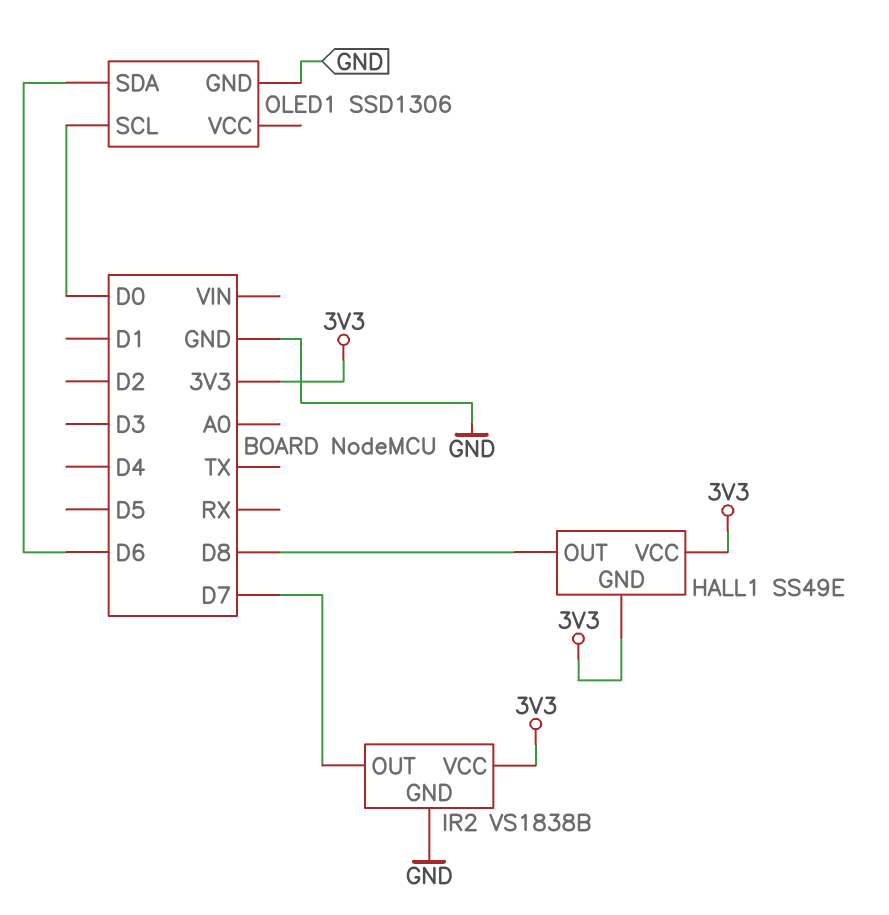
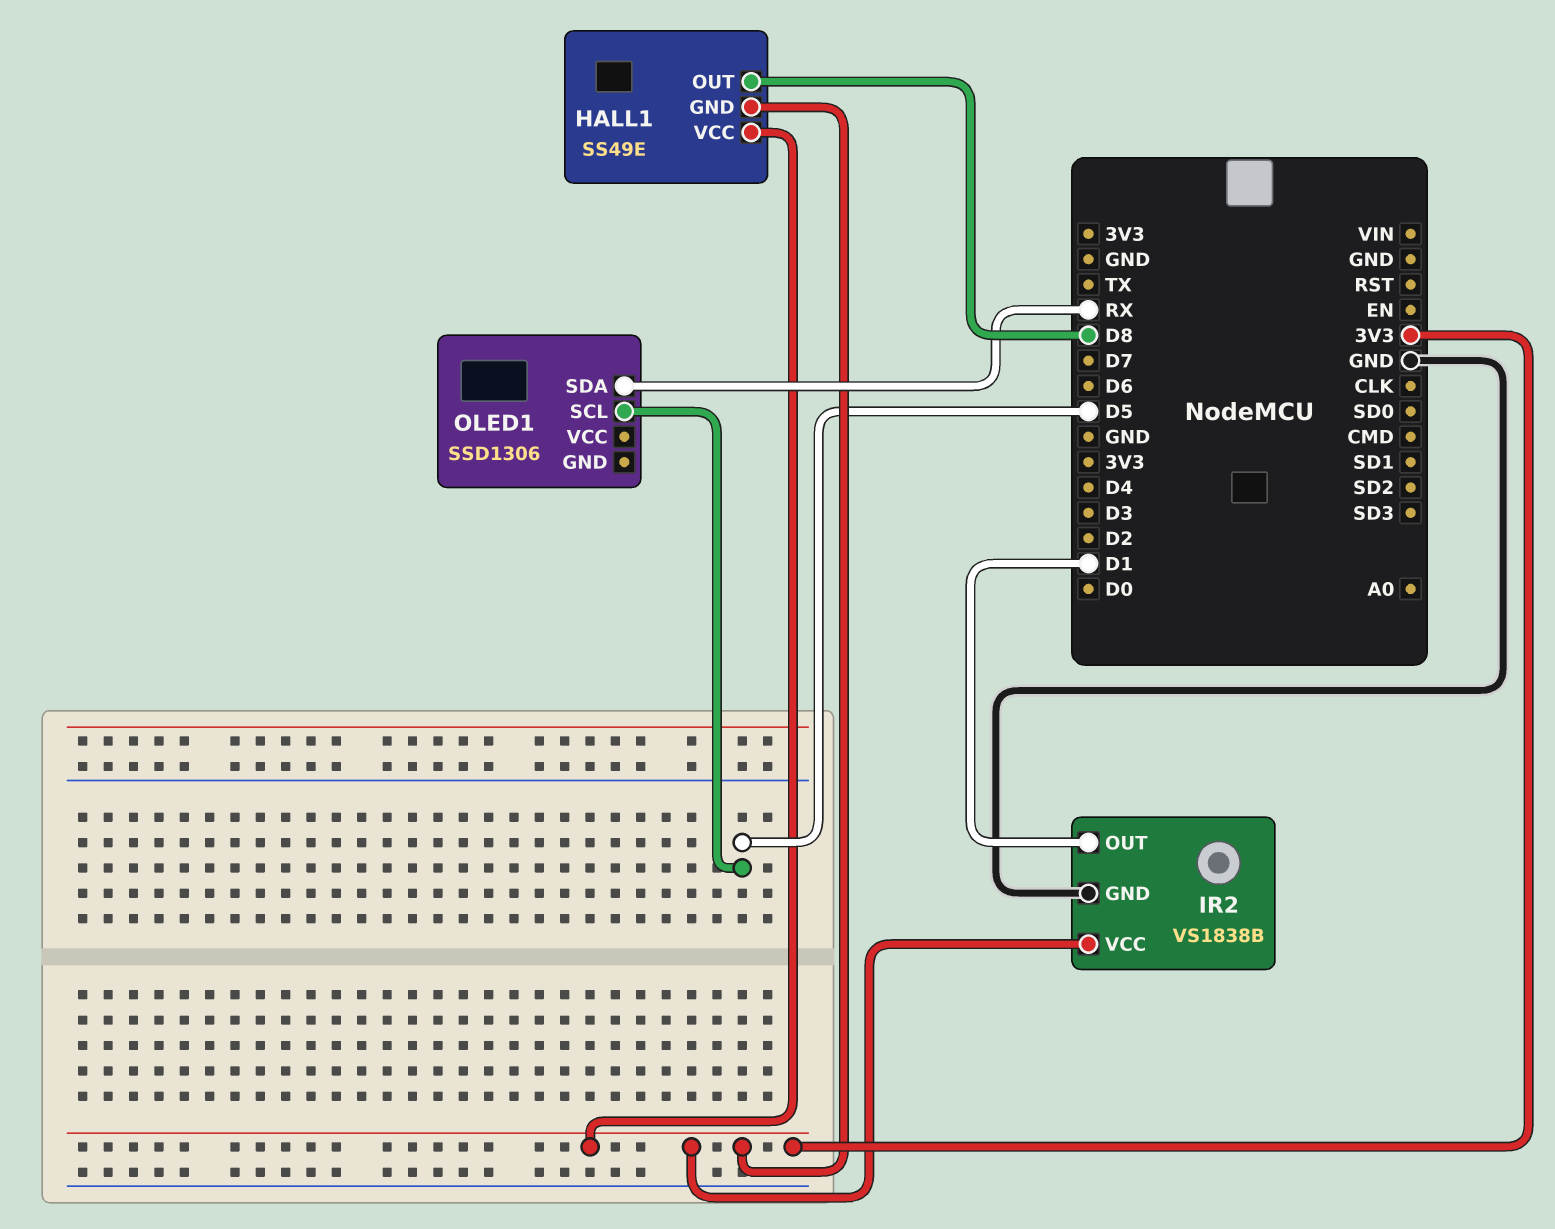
IR2 pin OUT: D7 -> D1
OLED1 pin GND: GND -> none
OLED1 pin SCL: D0 -> D5
OLED1 pin SDA: D6 -> RX

